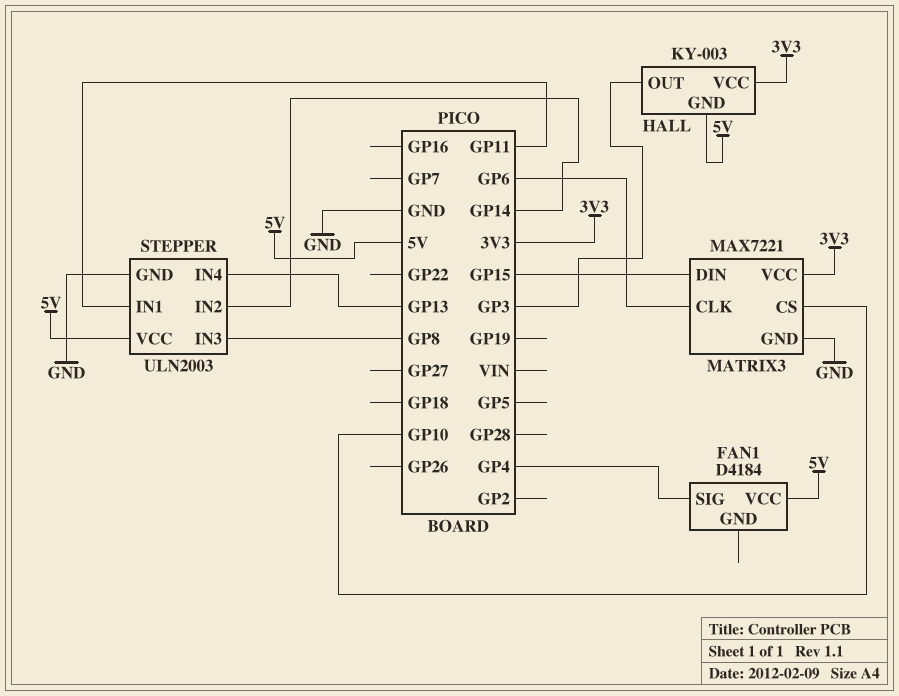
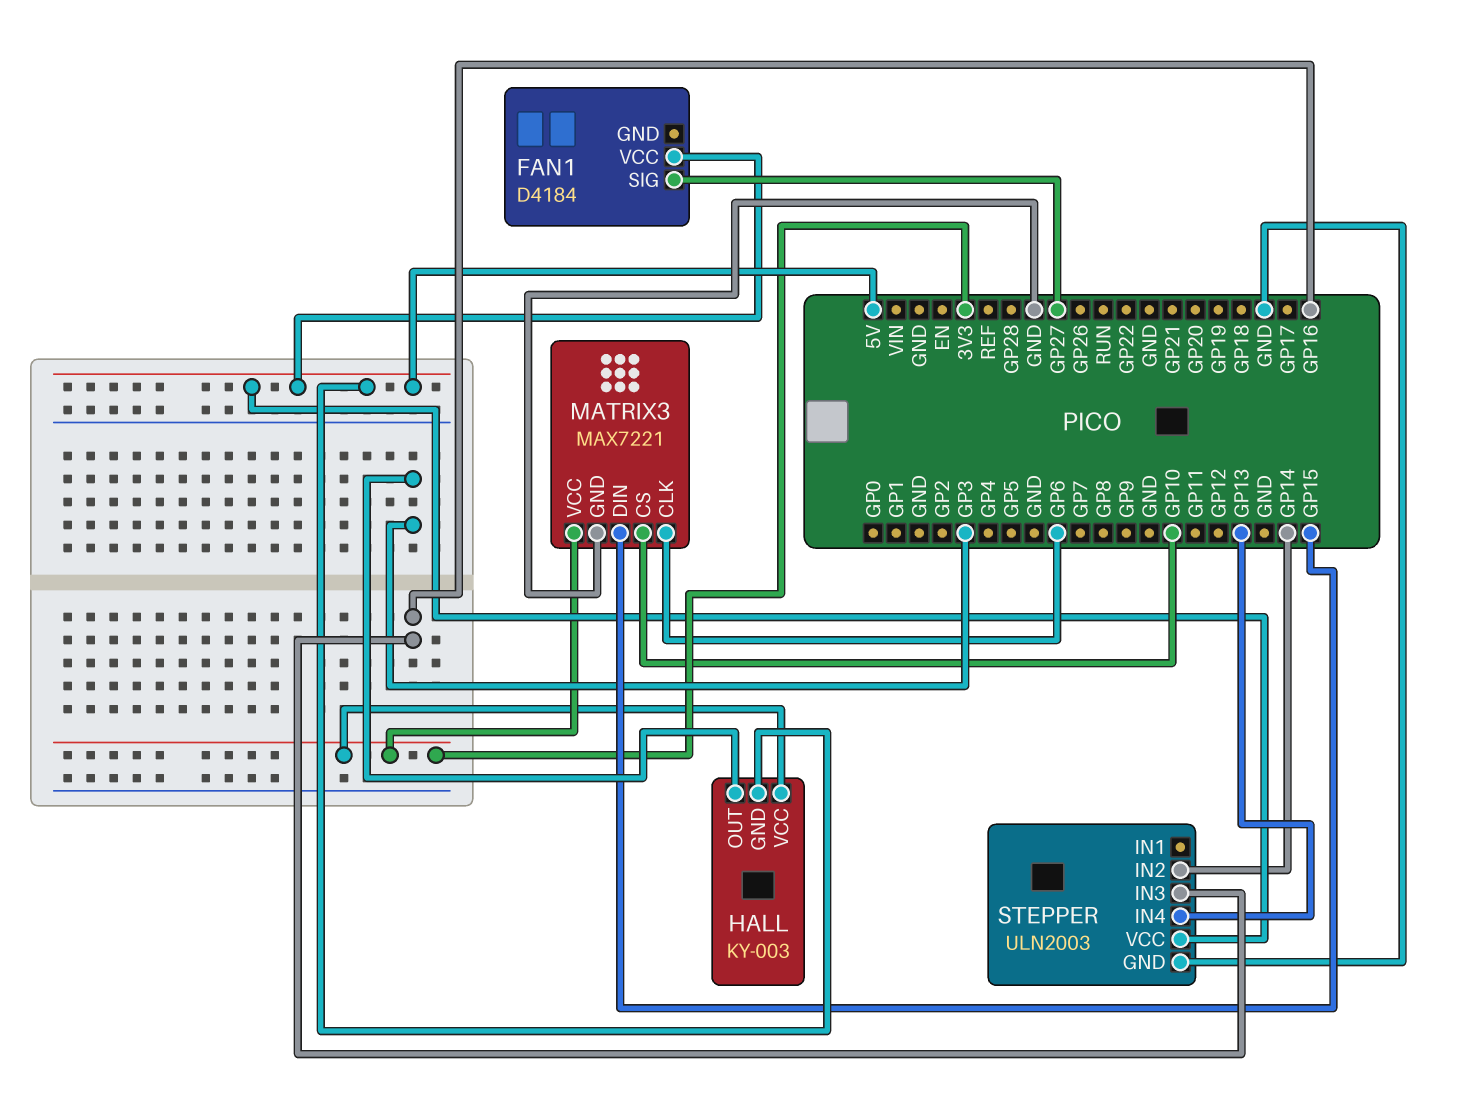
FAN1 pin SIG: GP4 -> GP27
STEPPER pin IN1: GP11 -> none
STEPPER pin IN3: GP8 -> GP16

